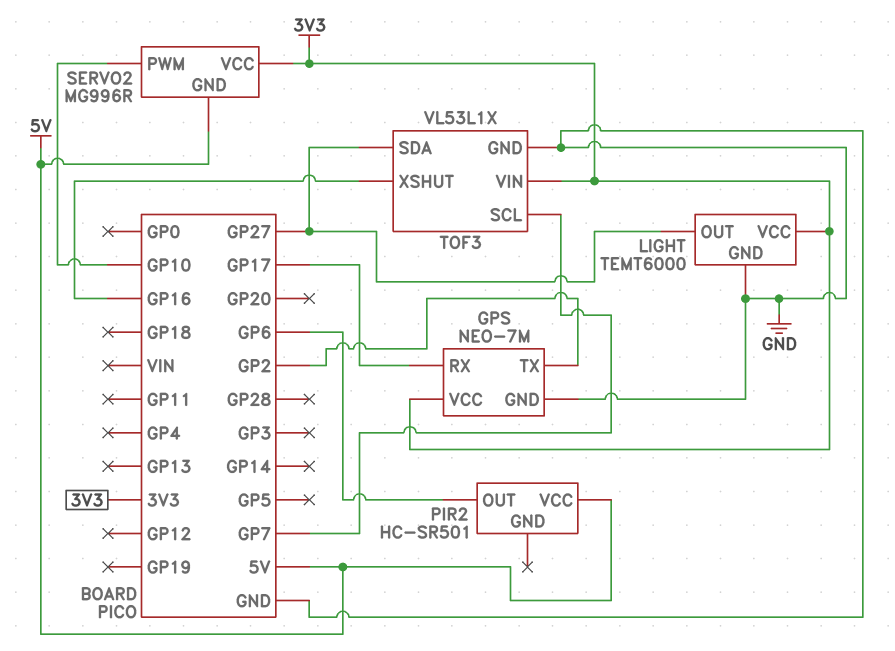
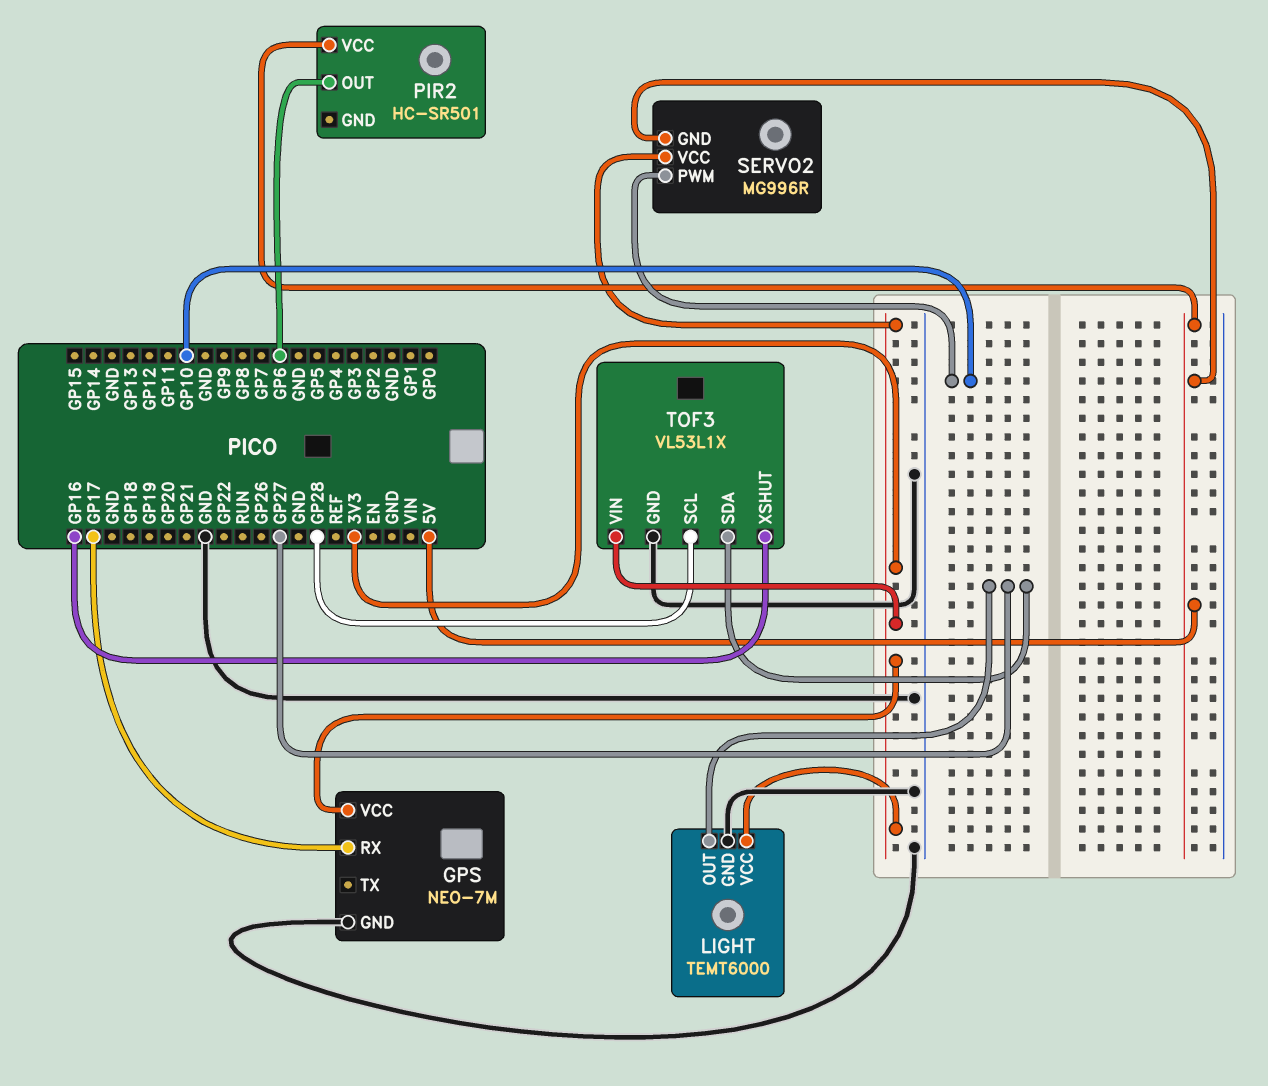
GPS pin TX: GP2 -> none
TOF3 pin SCL: GP7 -> GP28

